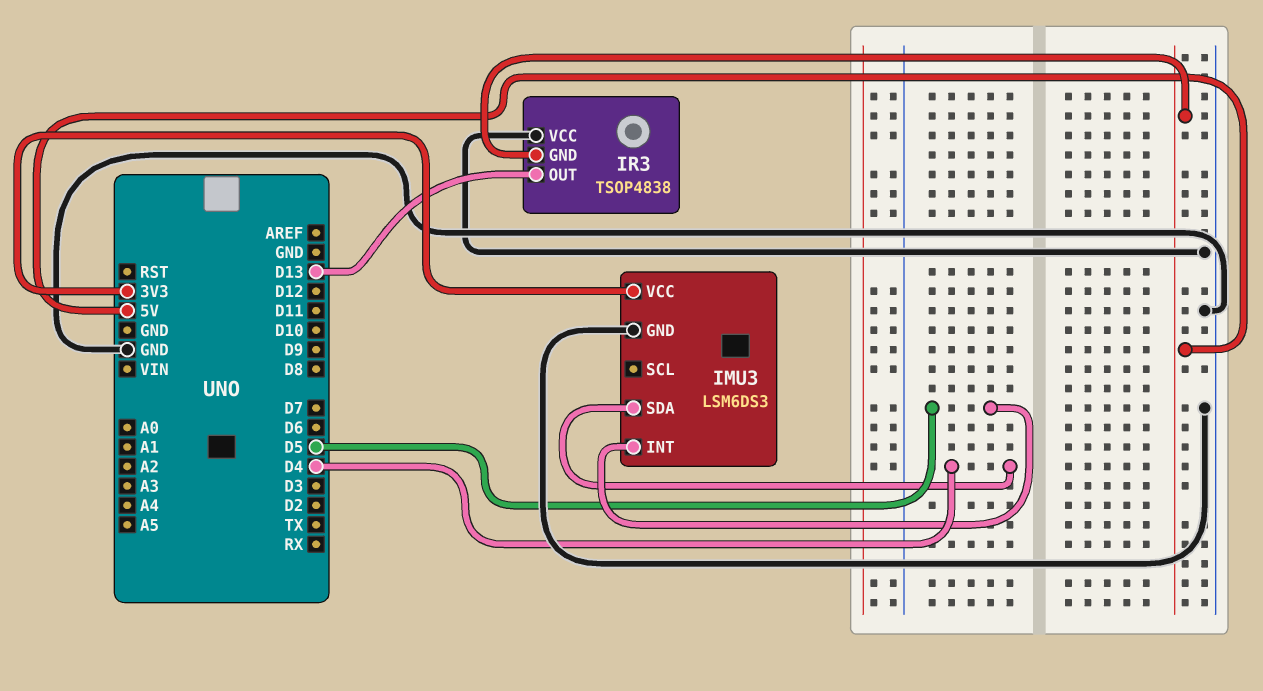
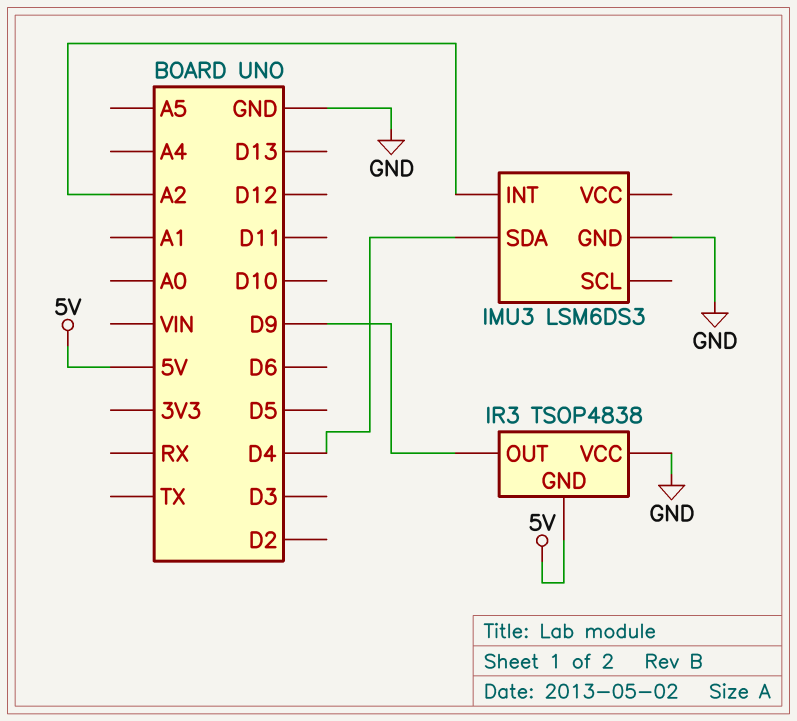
IMU3 pin INT: D5 -> A2
IMU3 pin VCC: 3V3 -> none
IR3 pin OUT: D13 -> D9

